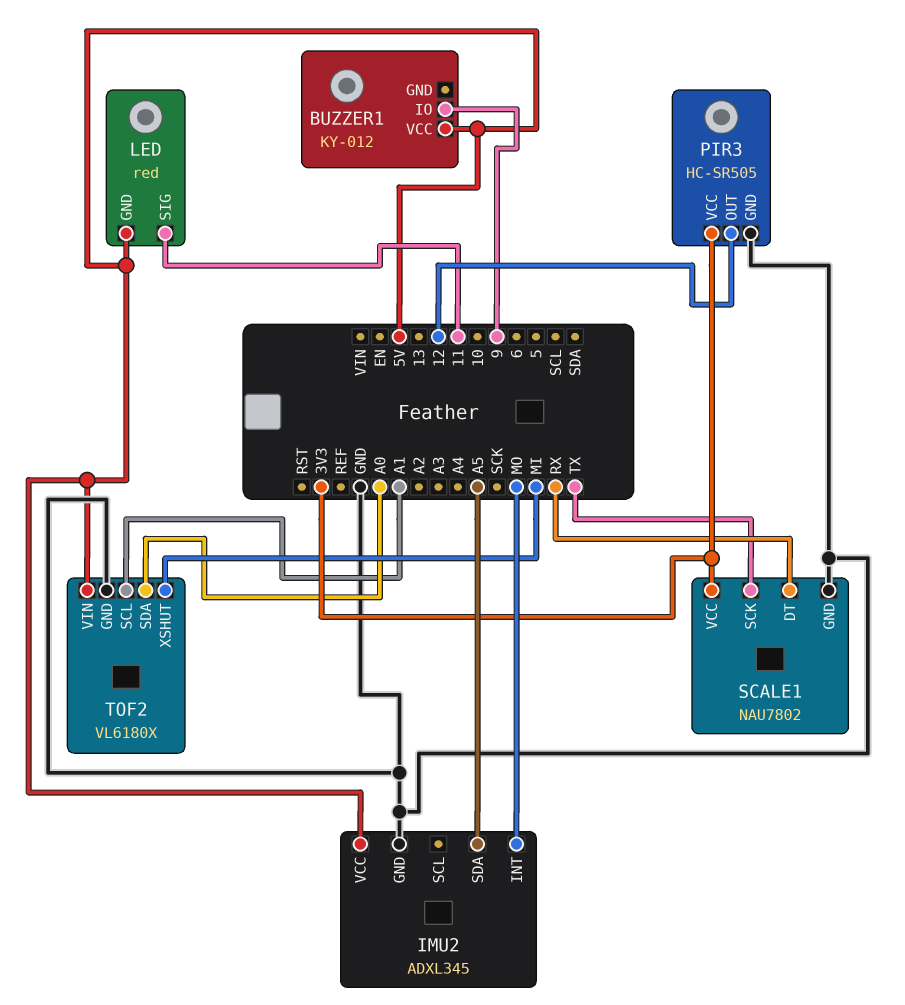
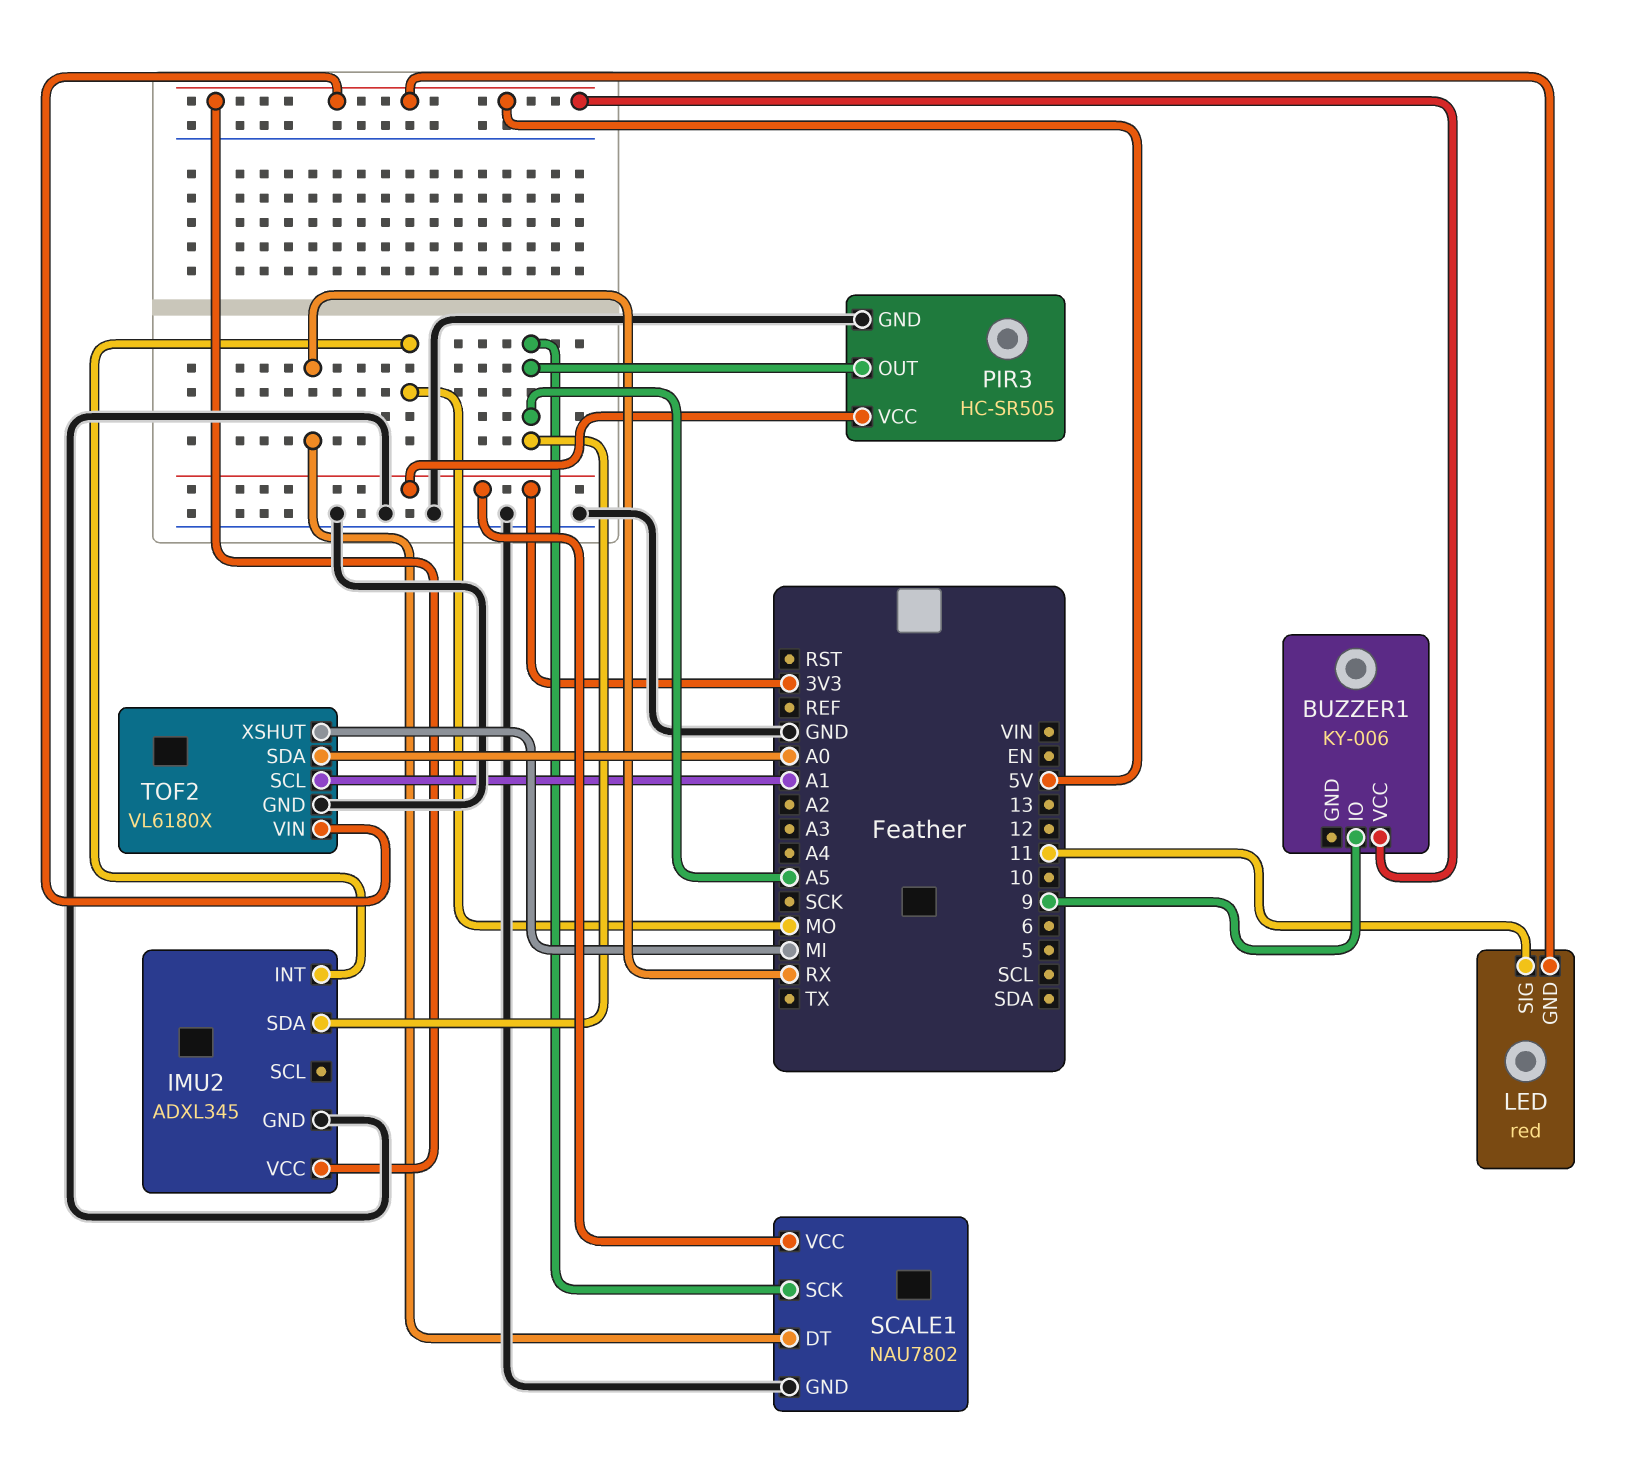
BUZZER1: KY-012 -> KY-006
PIR3 pin OUT: 12 -> A5
SCALE1 pin SCK: TX -> A5

